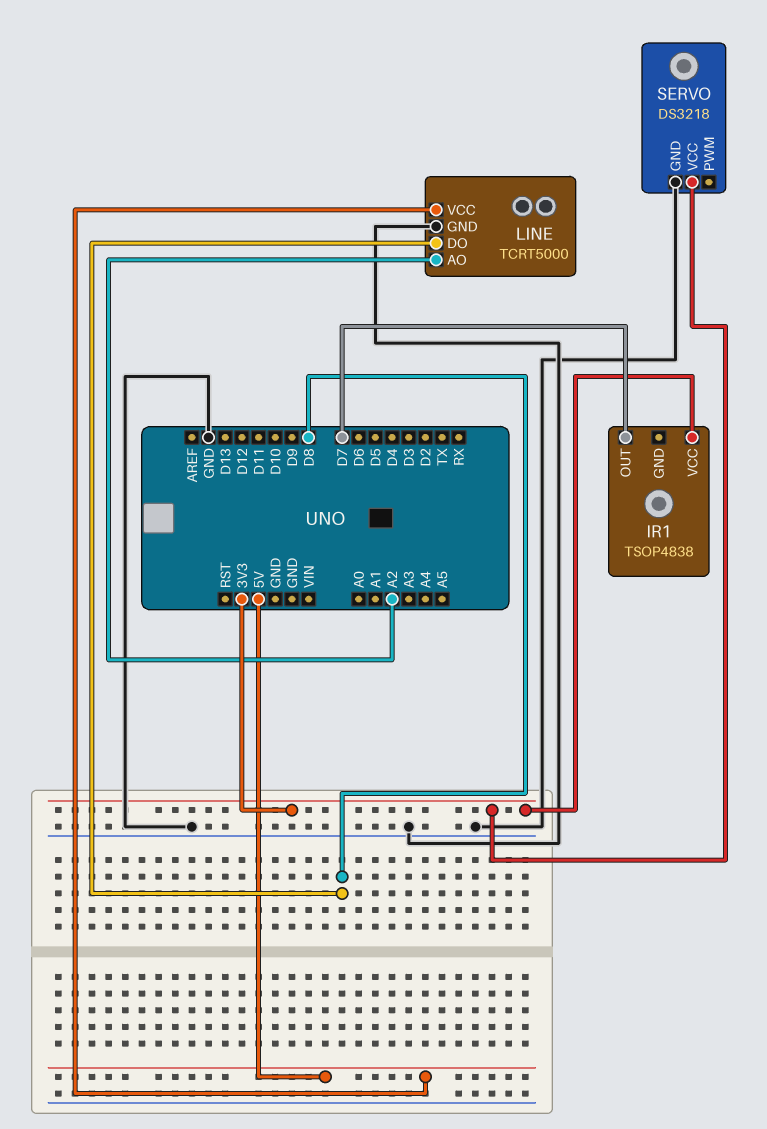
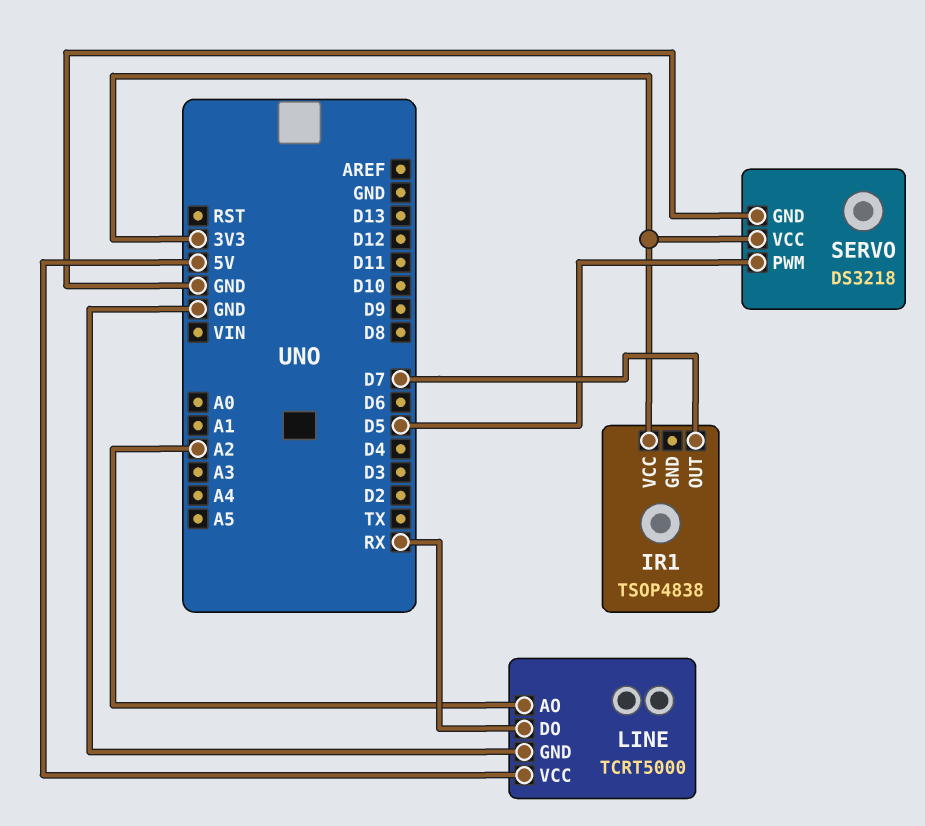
LINE pin DO: D8 -> RX
SERVO pin PWM: none -> D5

